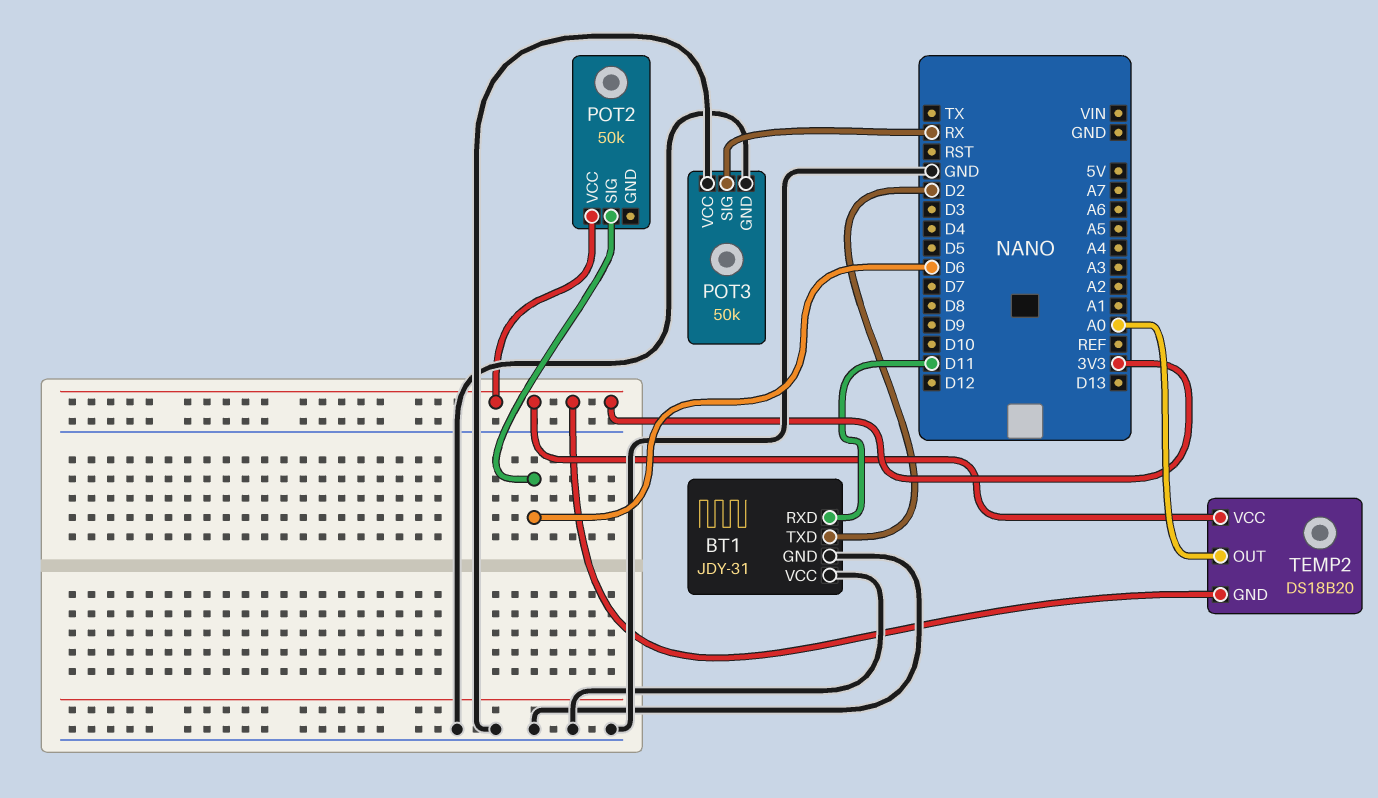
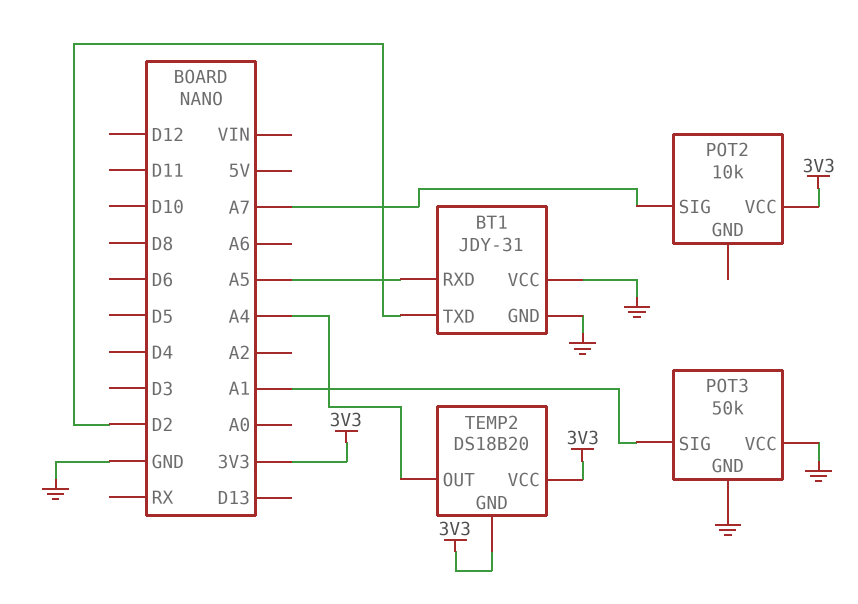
BT1 pin RXD: D11 -> A5
POT2: 50k -> 10k
POT2 pin SIG: D6 -> A7
POT3 pin SIG: RX -> A1
TEMP2 pin OUT: A0 -> A4

